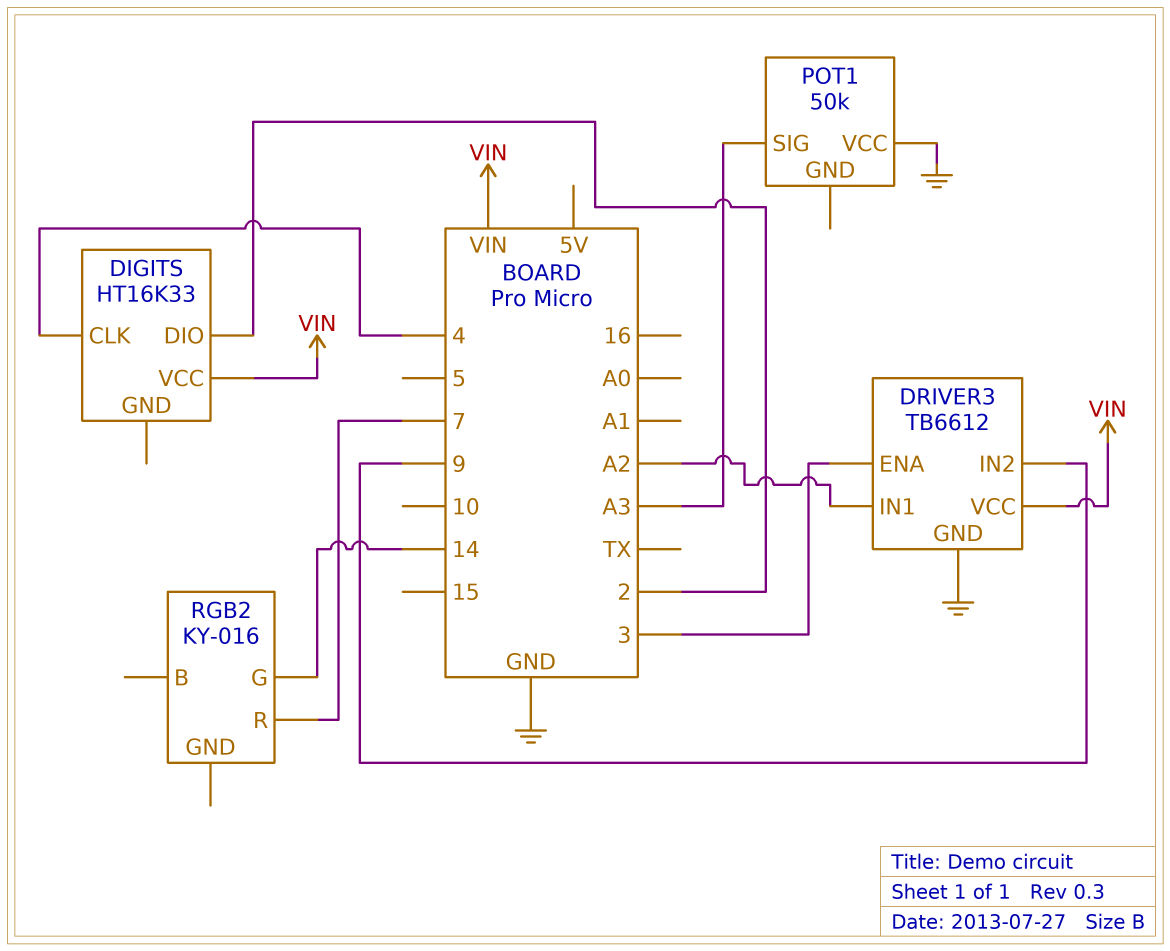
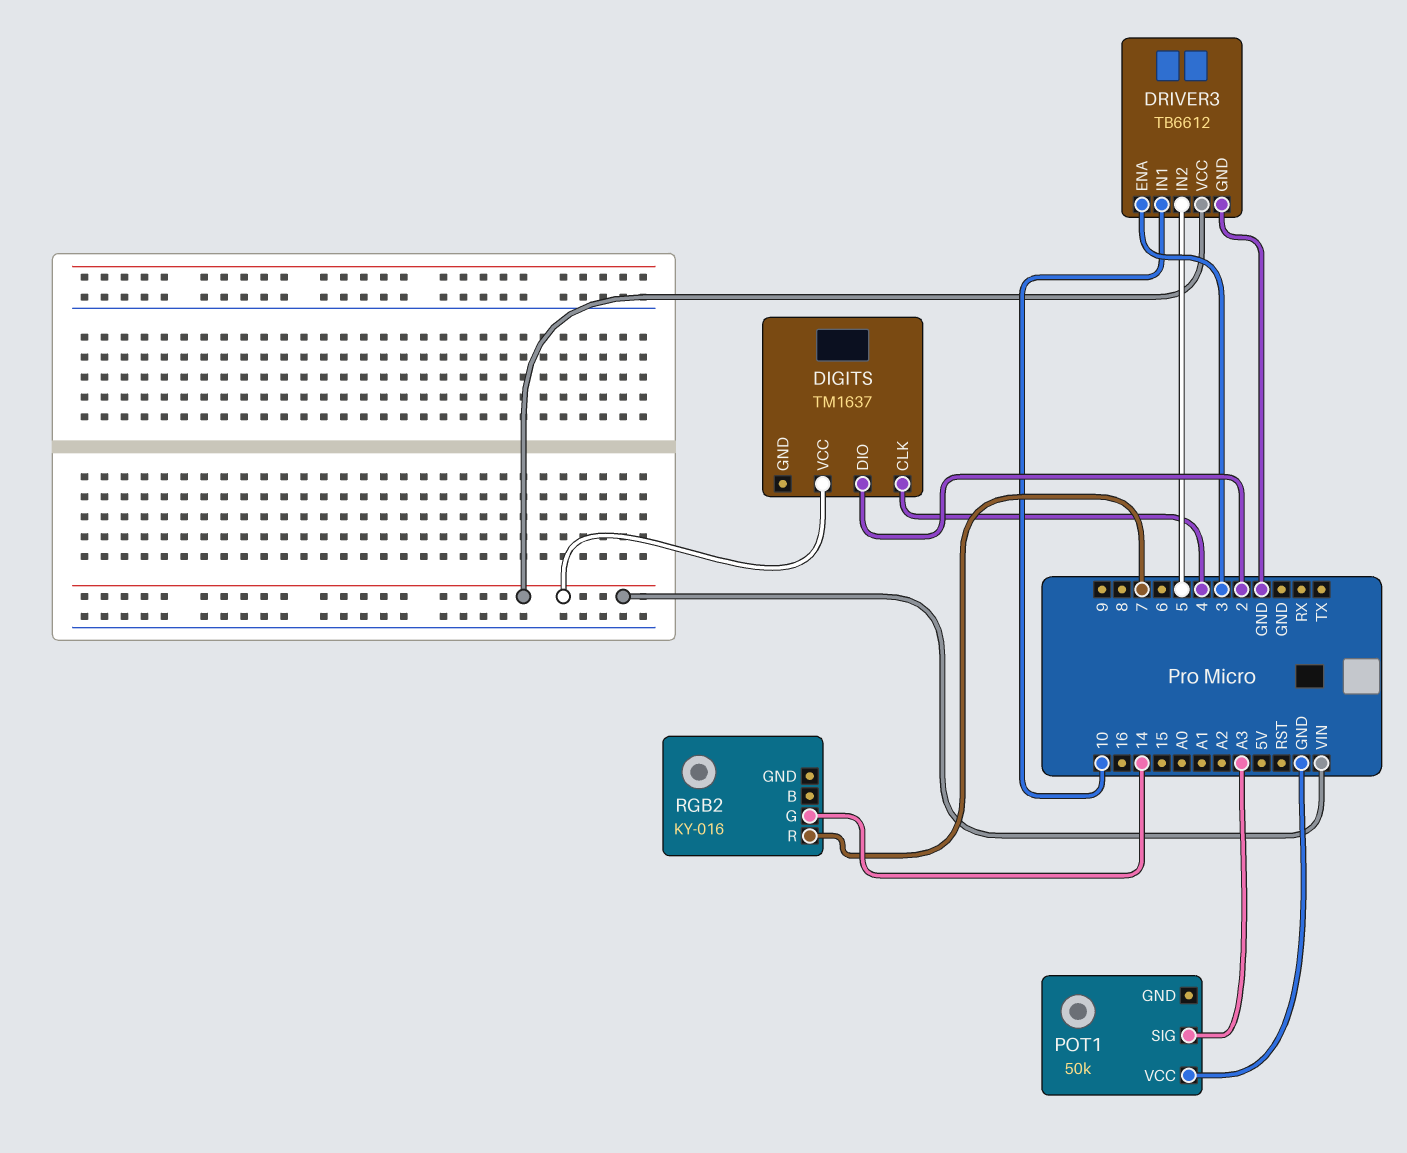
DIGITS: HT16K33 -> TM1637
DRIVER3 pin IN1: A2 -> 10
DRIVER3 pin IN2: 9 -> 5

